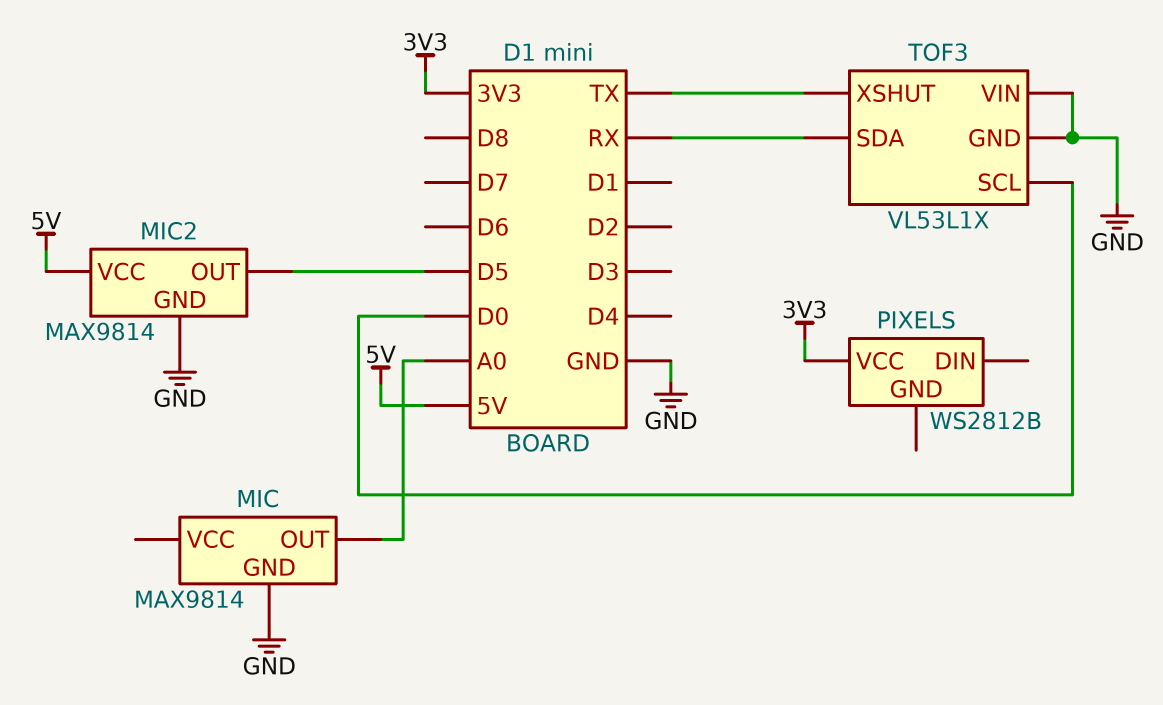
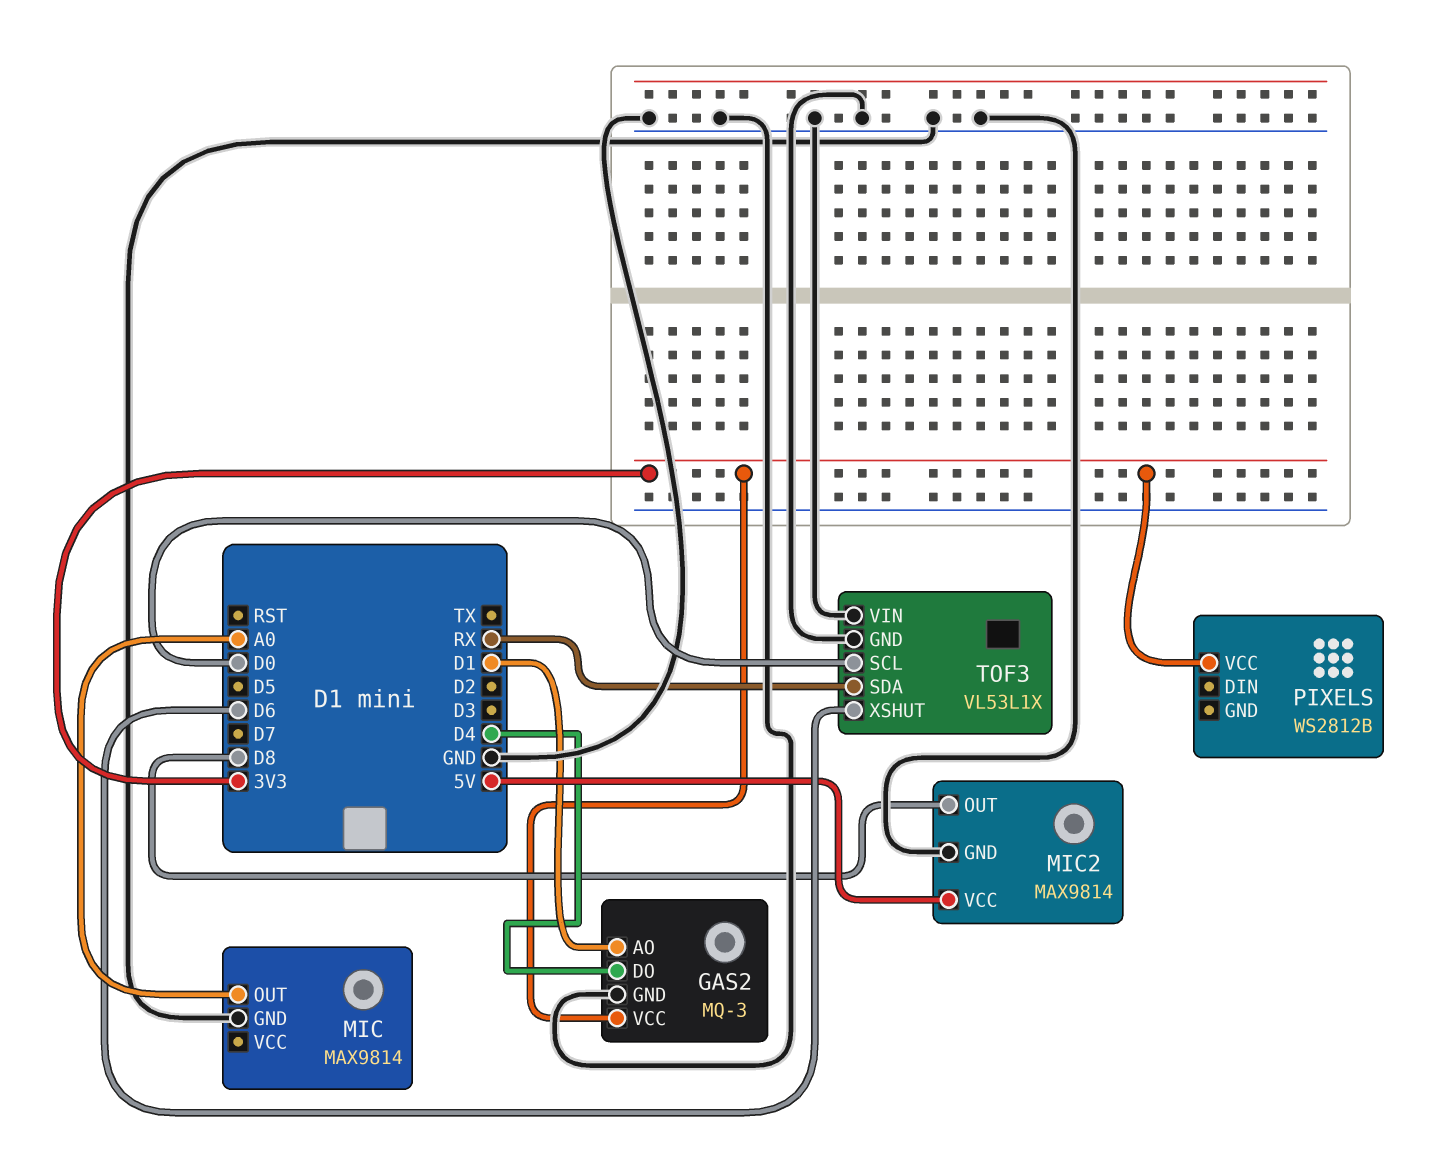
GAS2: none -> MQ-3
GAS2 pin AO: none -> D1
GAS2 pin DO: none -> D4
GAS2 pin GND: none -> GND
GAS2 pin VCC: none -> 3V3
MIC2 pin OUT: D5 -> D8
TOF3 pin XSHUT: TX -> D6

